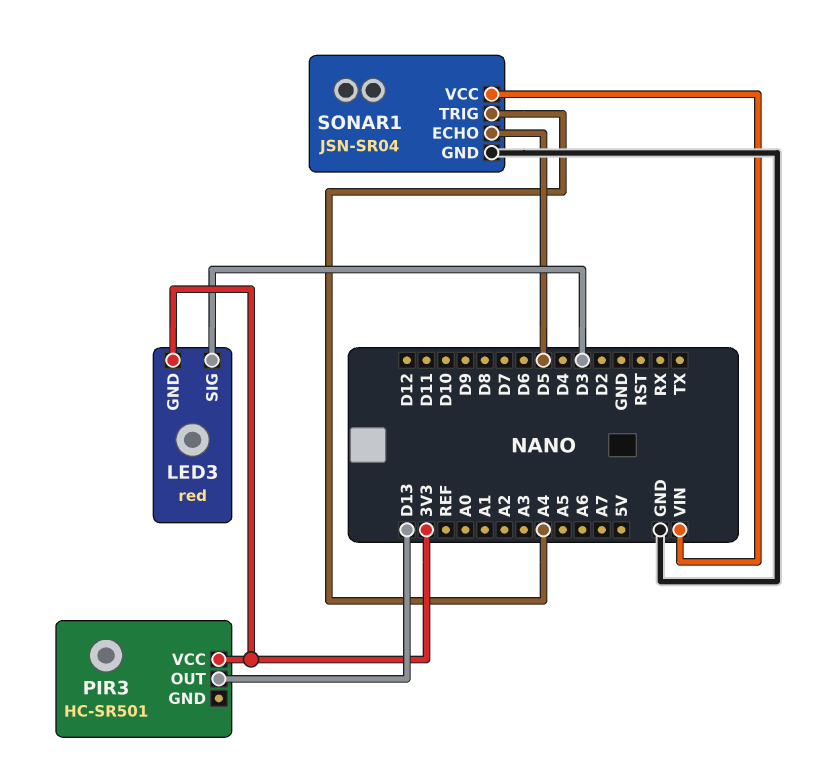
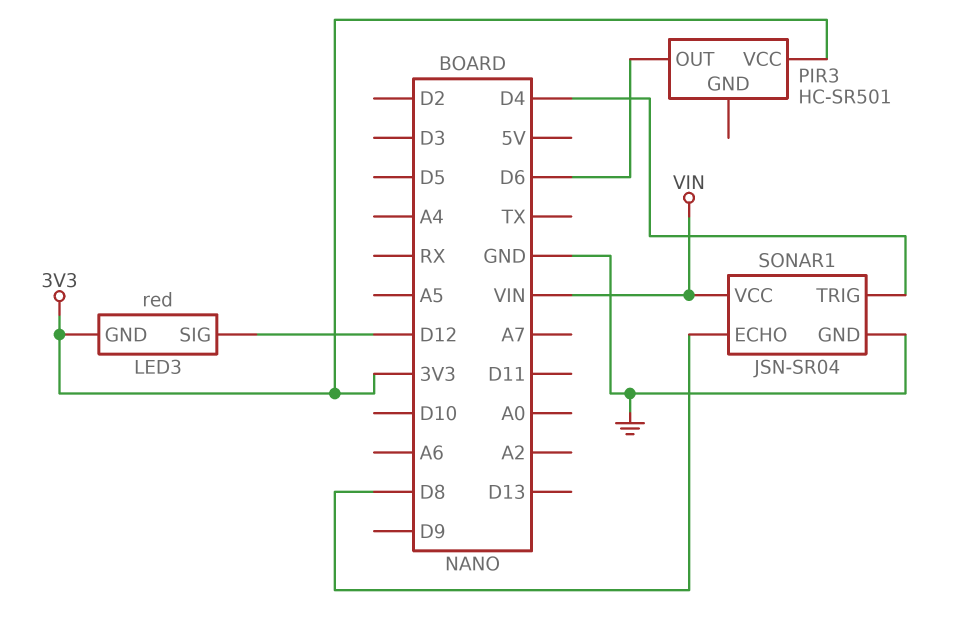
LED3 pin SIG: D3 -> D12
PIR3 pin OUT: D13 -> D6
SONAR1 pin ECHO: D5 -> D8
SONAR1 pin TRIG: A4 -> D4

